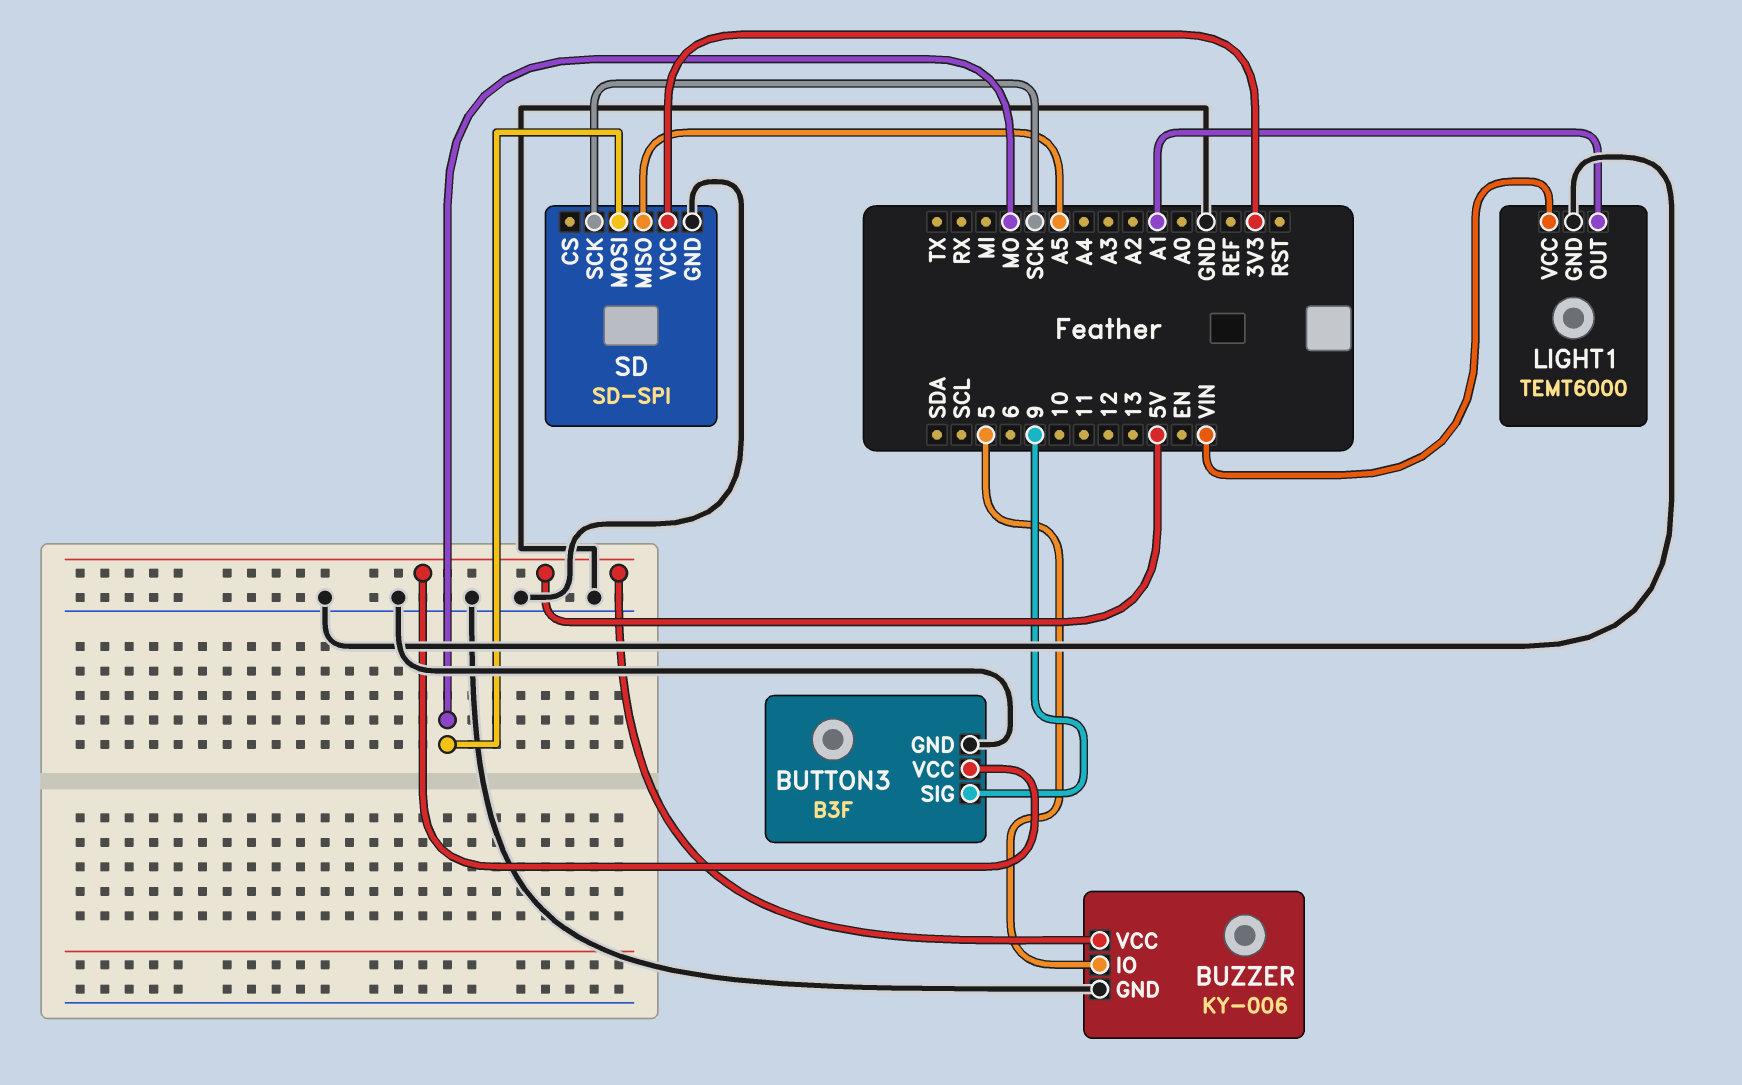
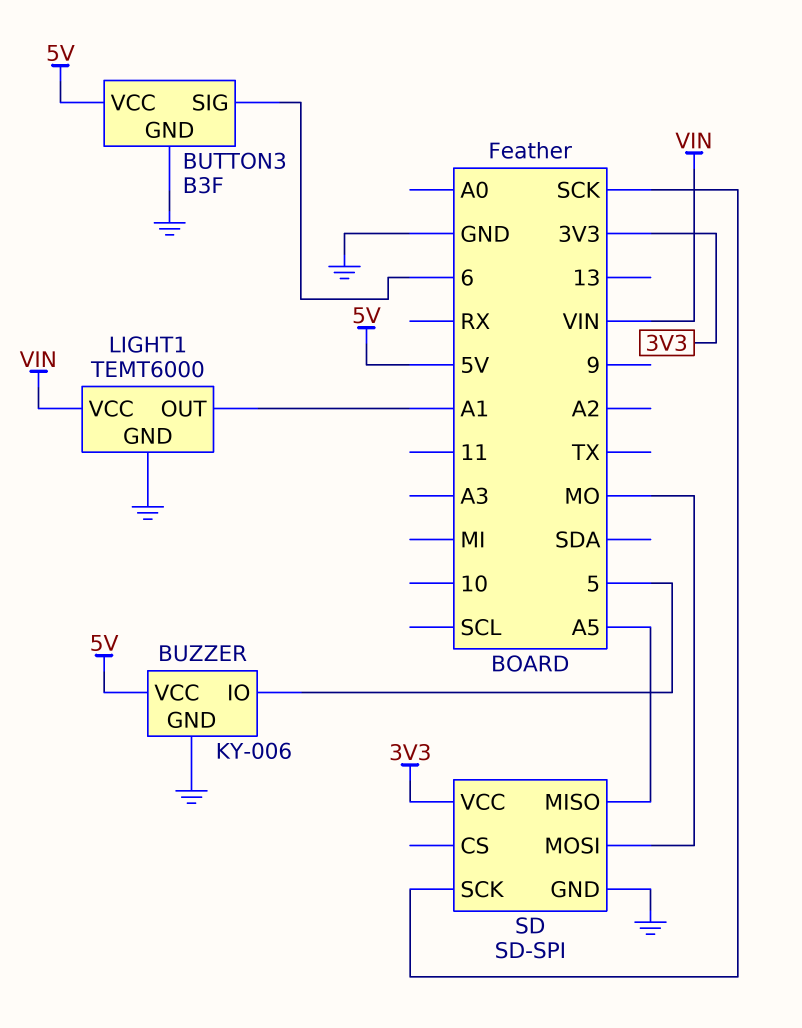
BUTTON3 pin SIG: 9 -> 6

